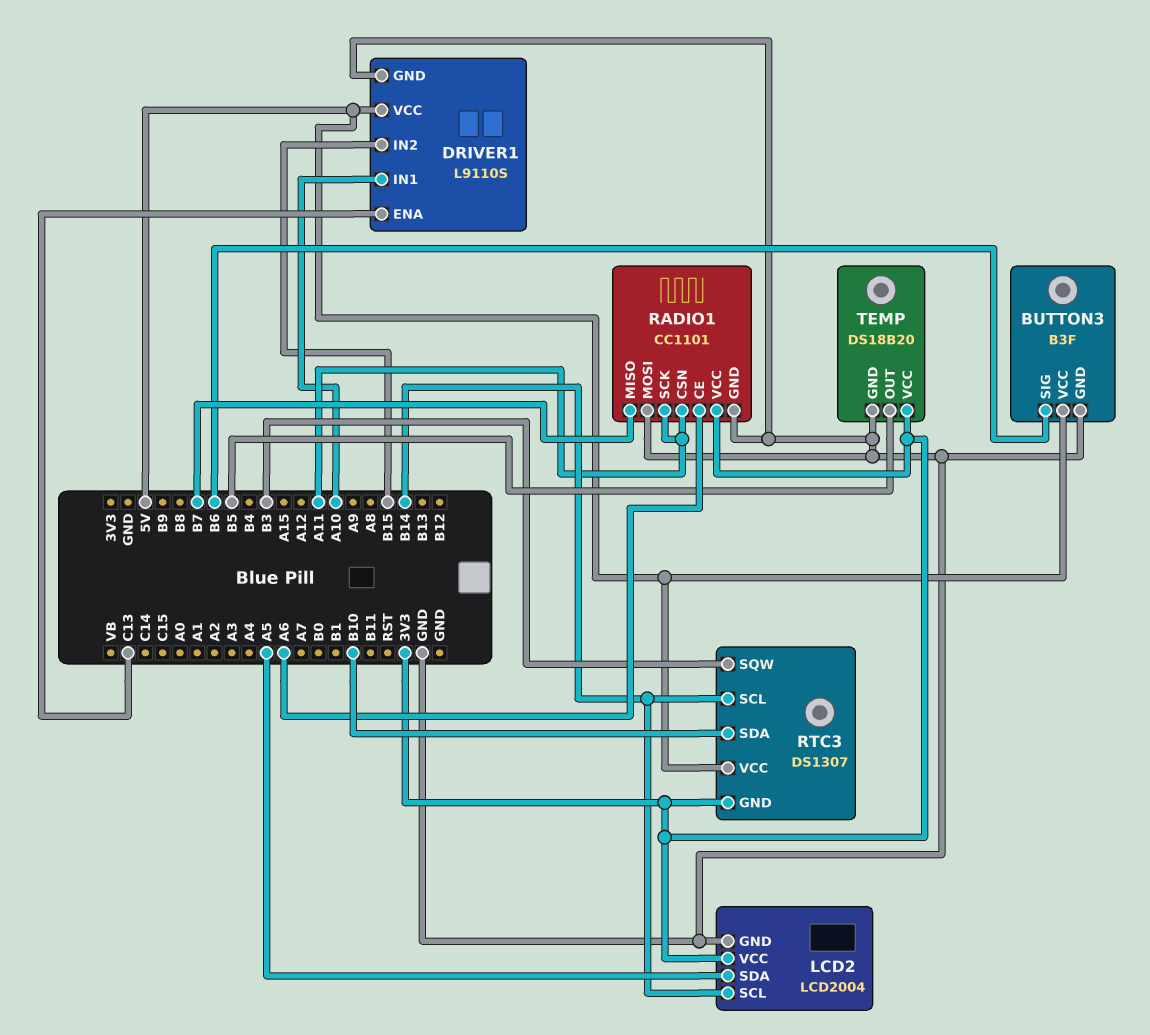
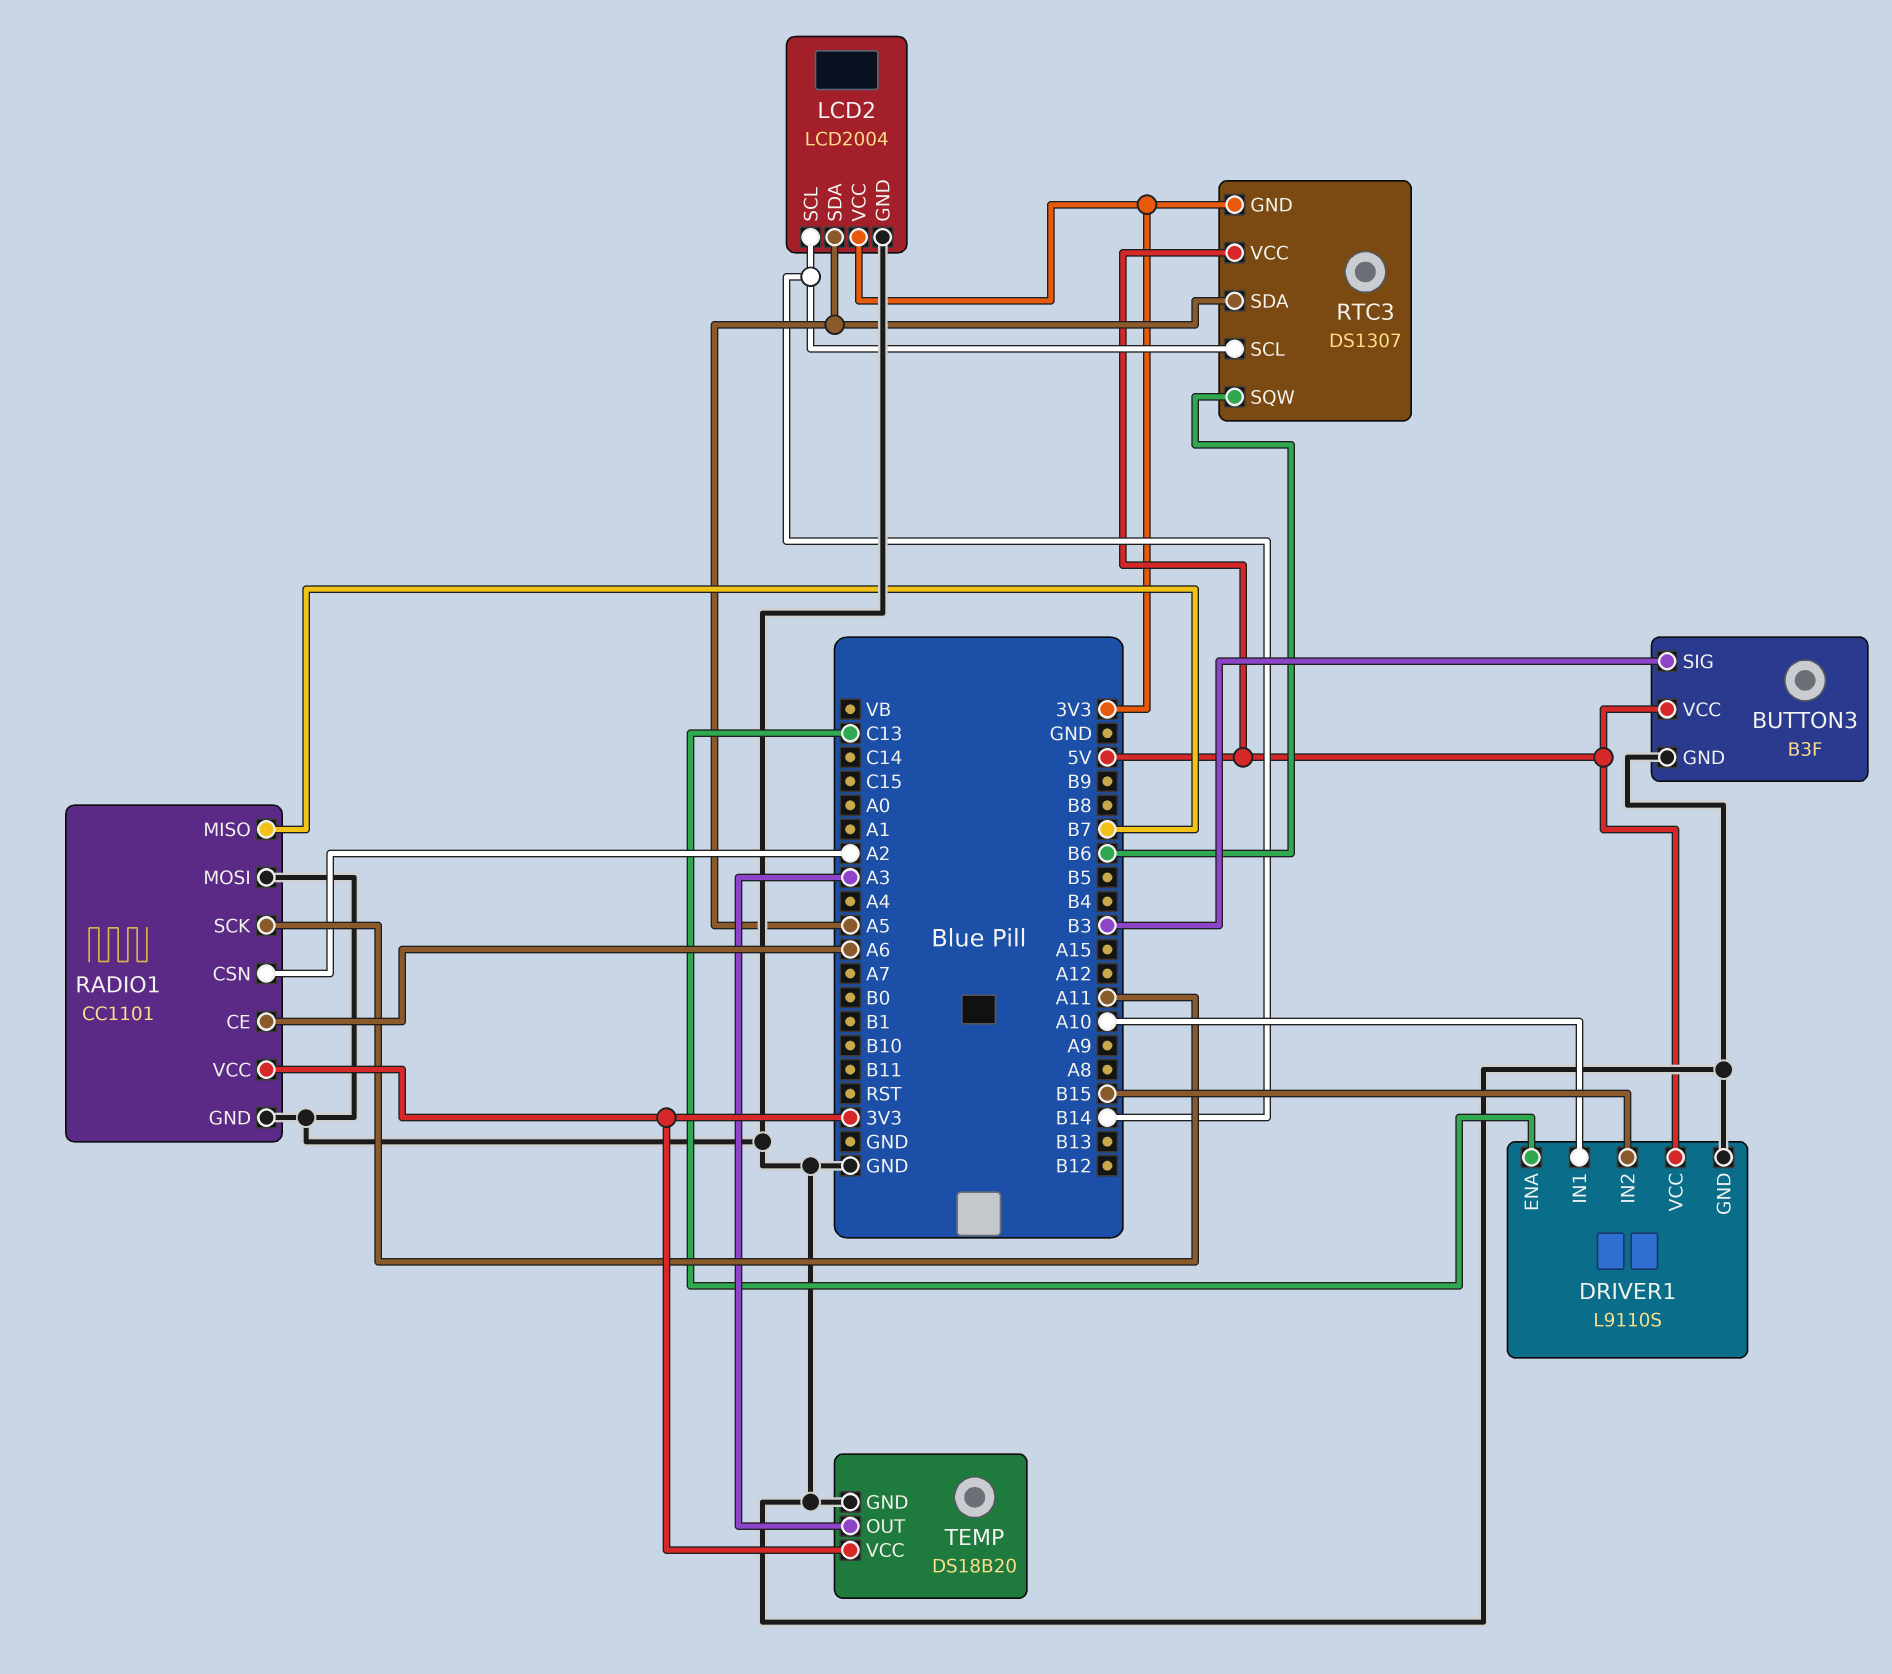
BUTTON3 pin SIG: B6 -> B3
RADIO1 pin CSN: A11 -> A2
RTC3 pin SDA: B10 -> A5
RTC3 pin SQW: B3 -> B6
TEMP pin OUT: B5 -> A3

